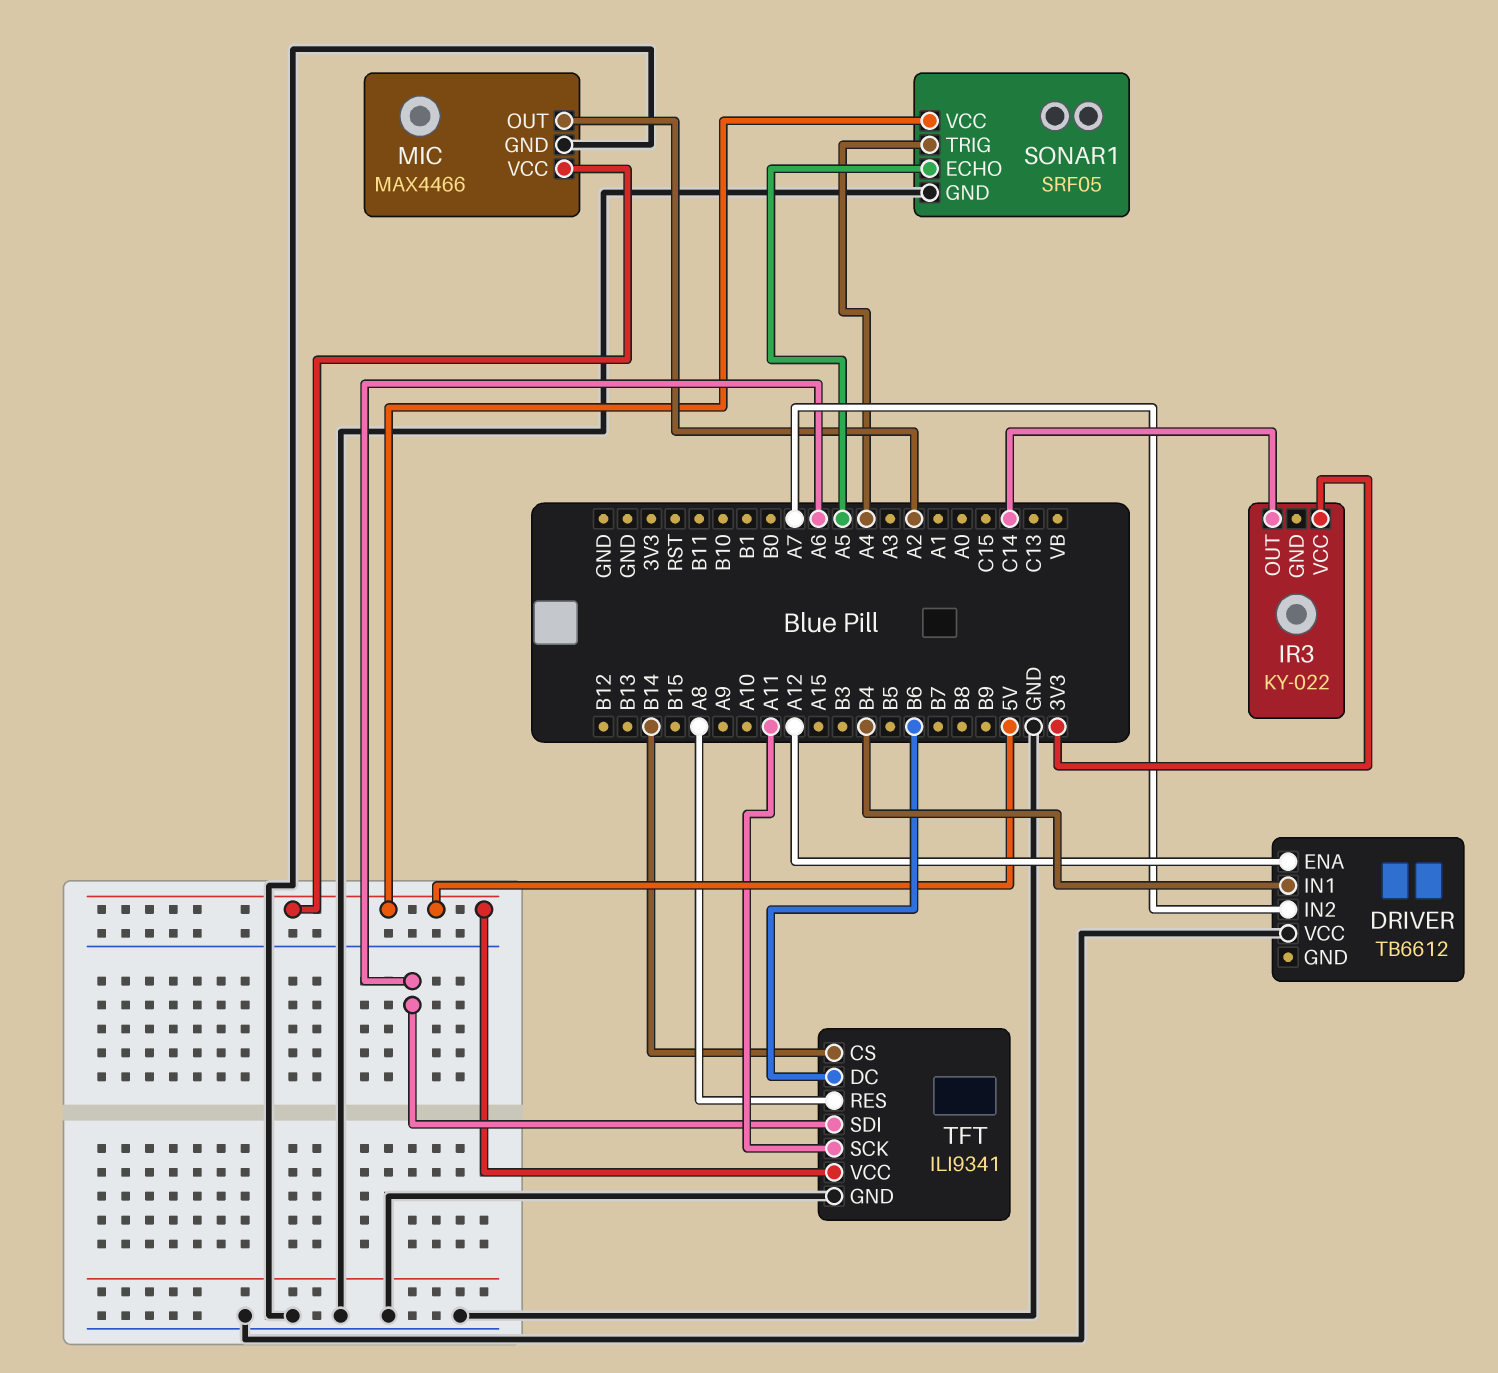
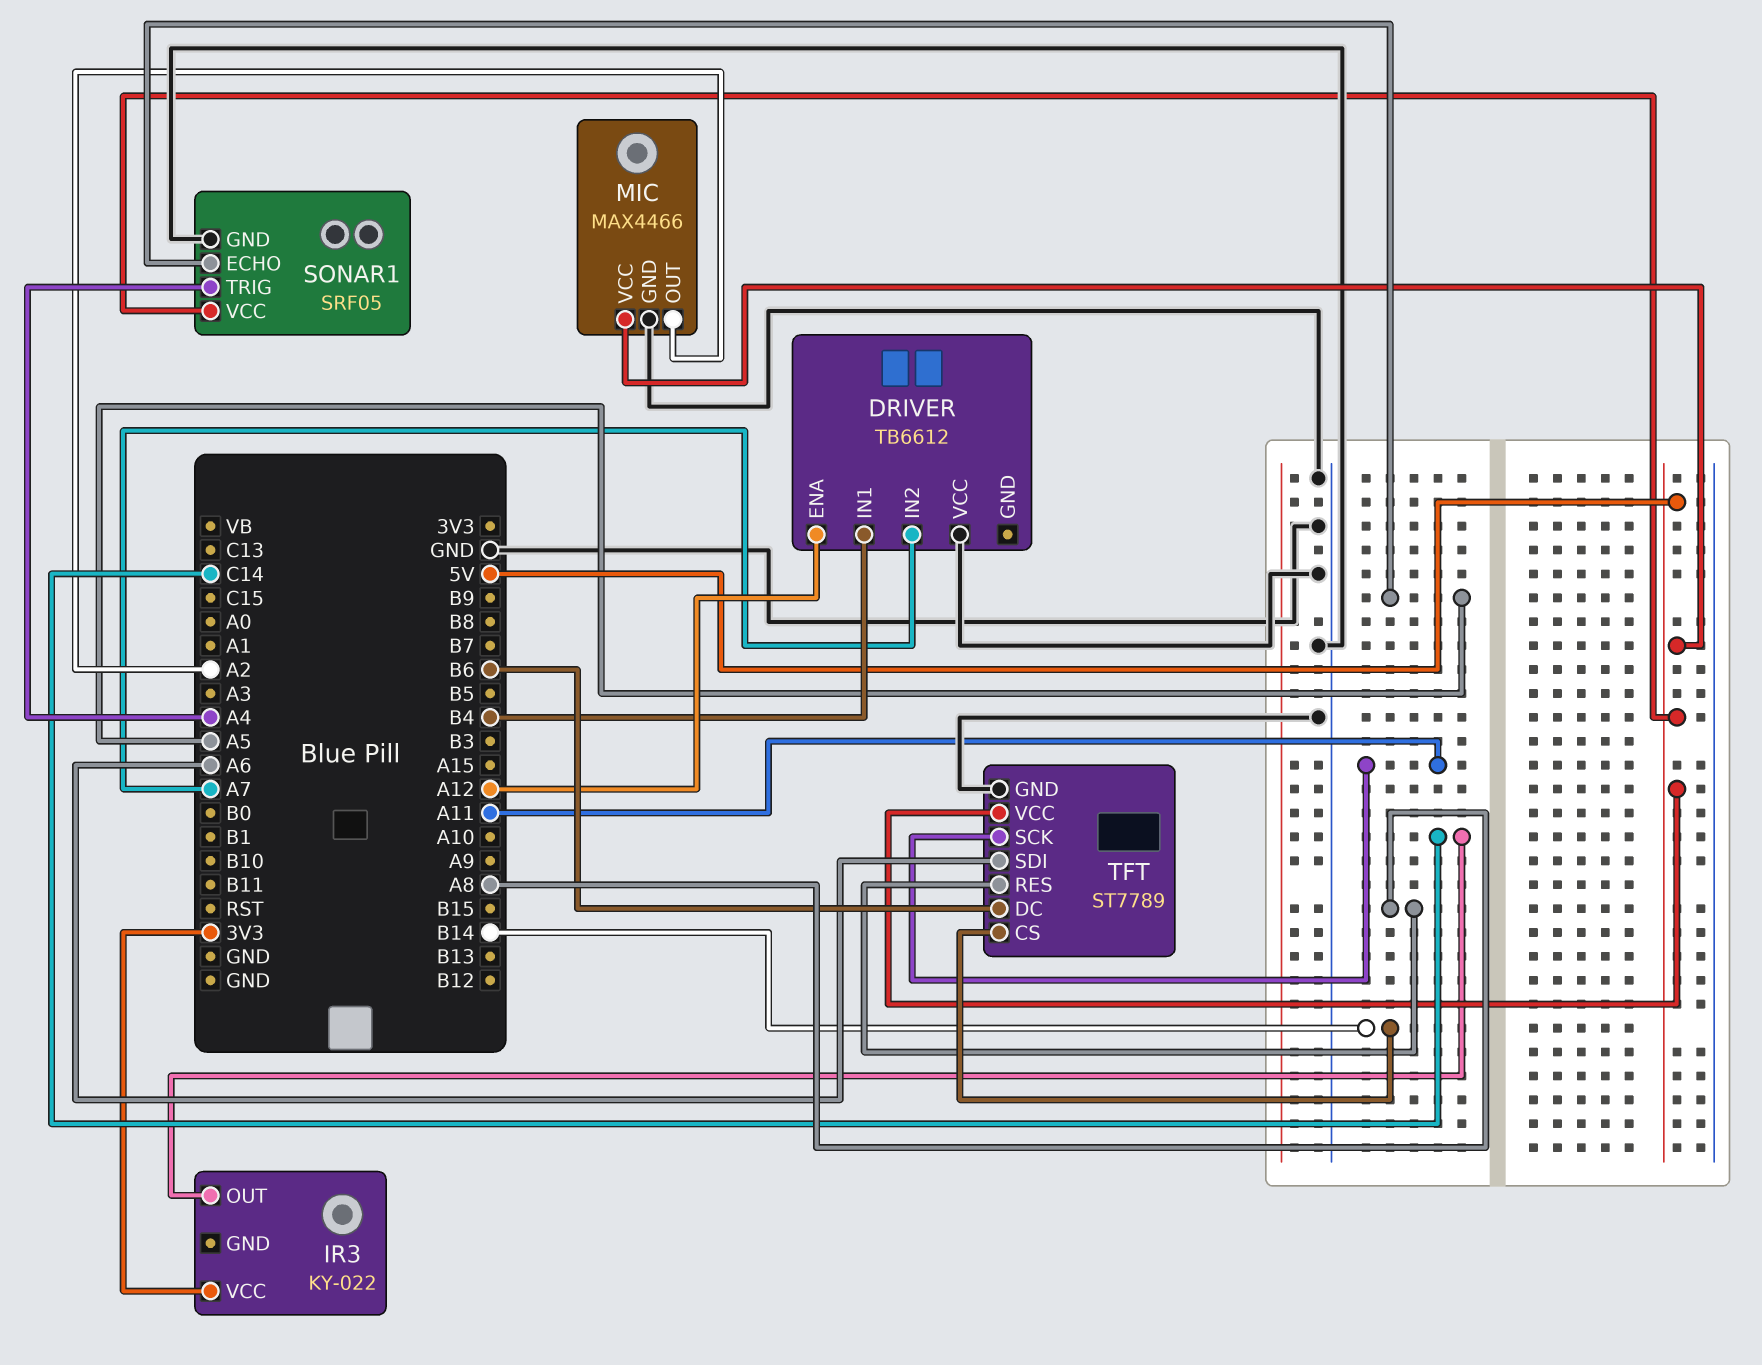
TFT: ILI9341 -> ST7789

